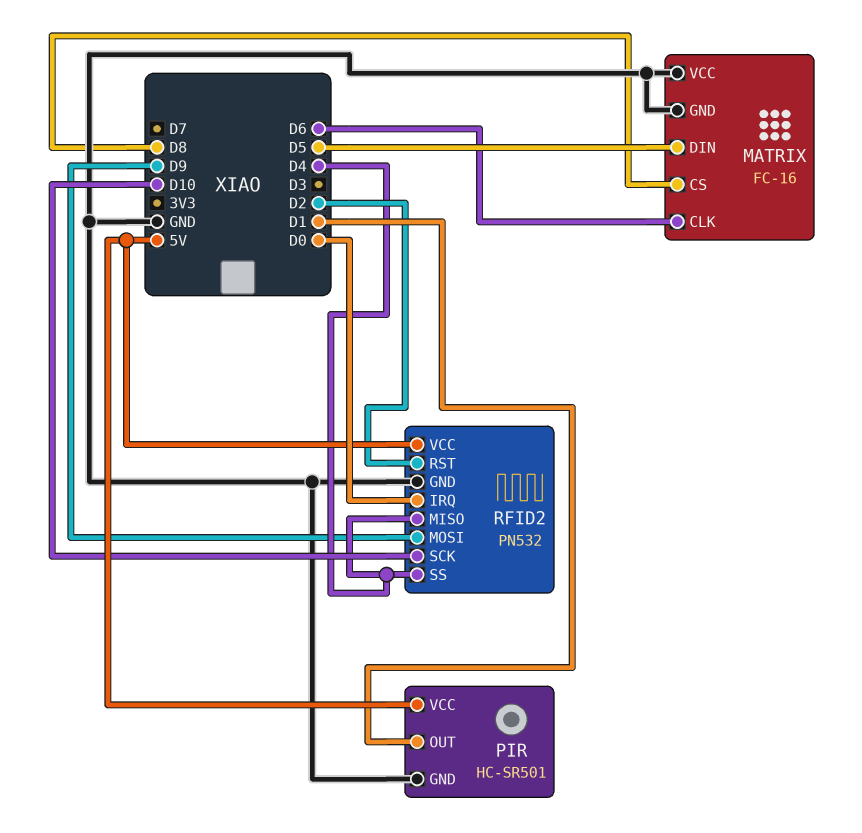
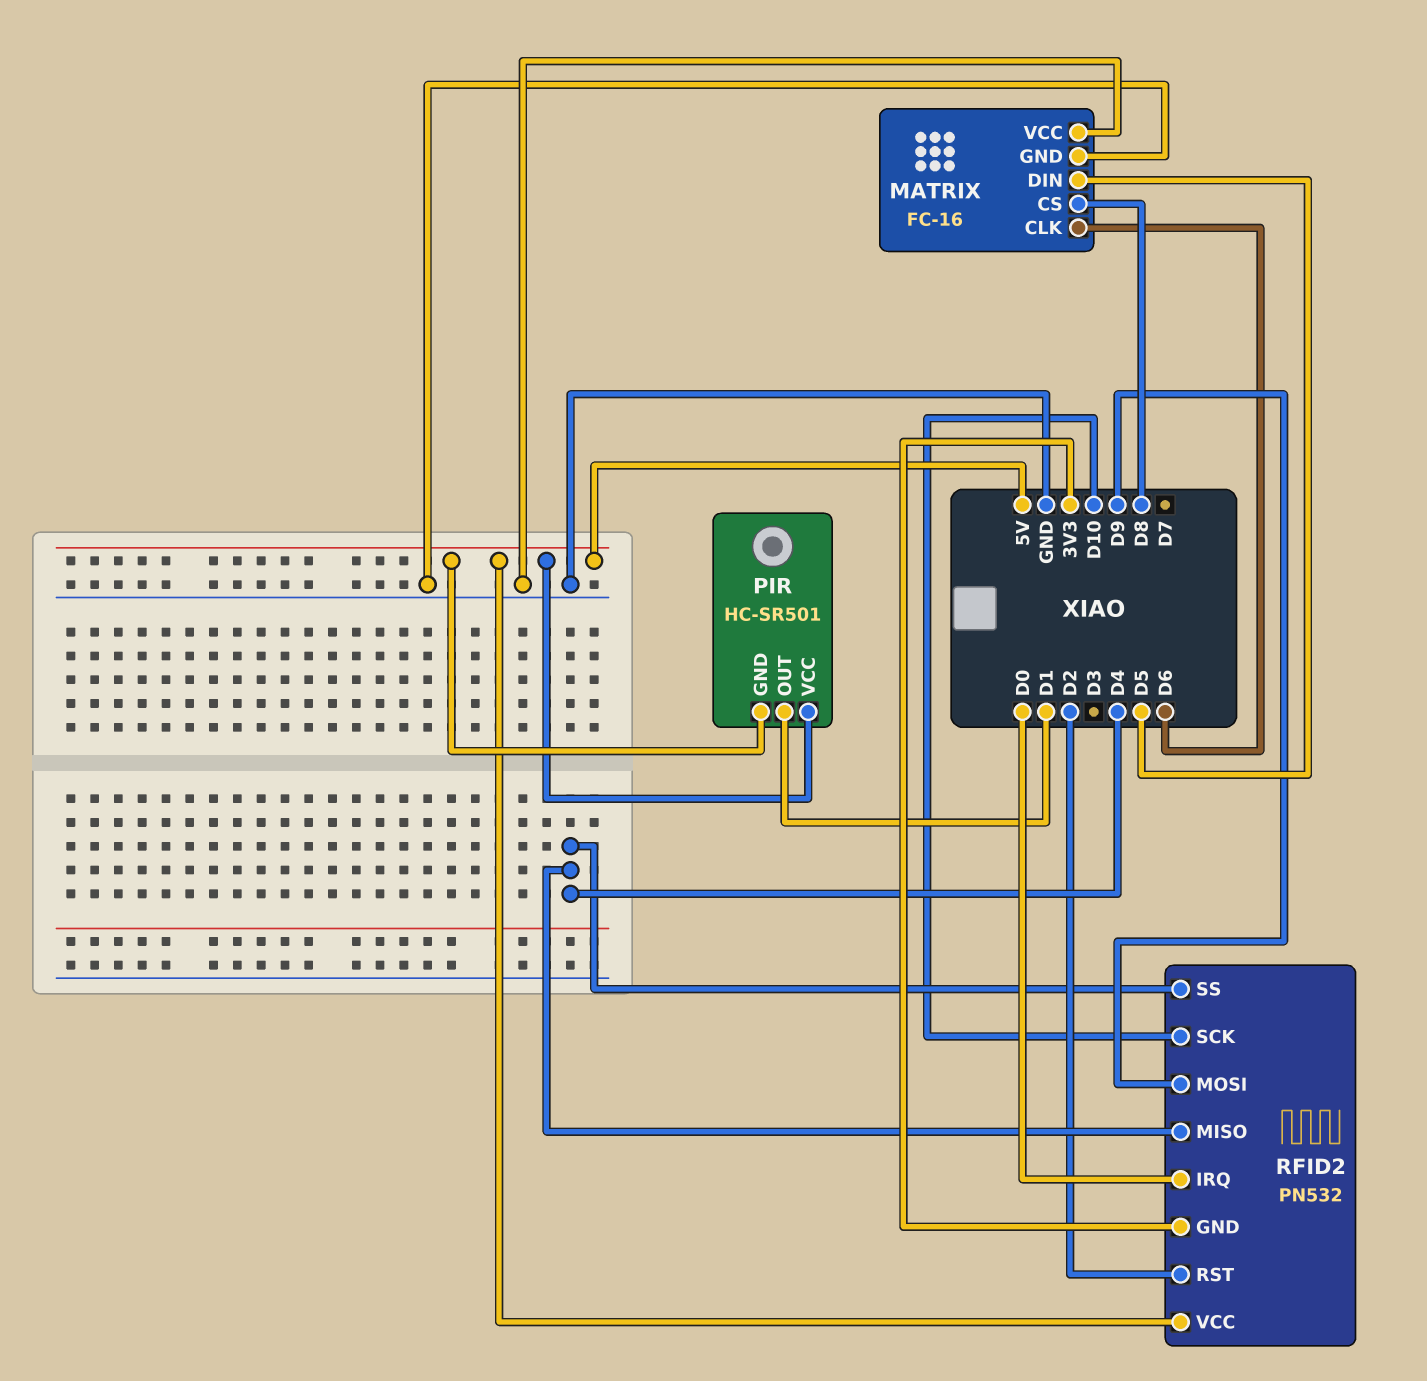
PIR pin GND: GND -> 5V
RFID2 pin GND: GND -> 3V3

